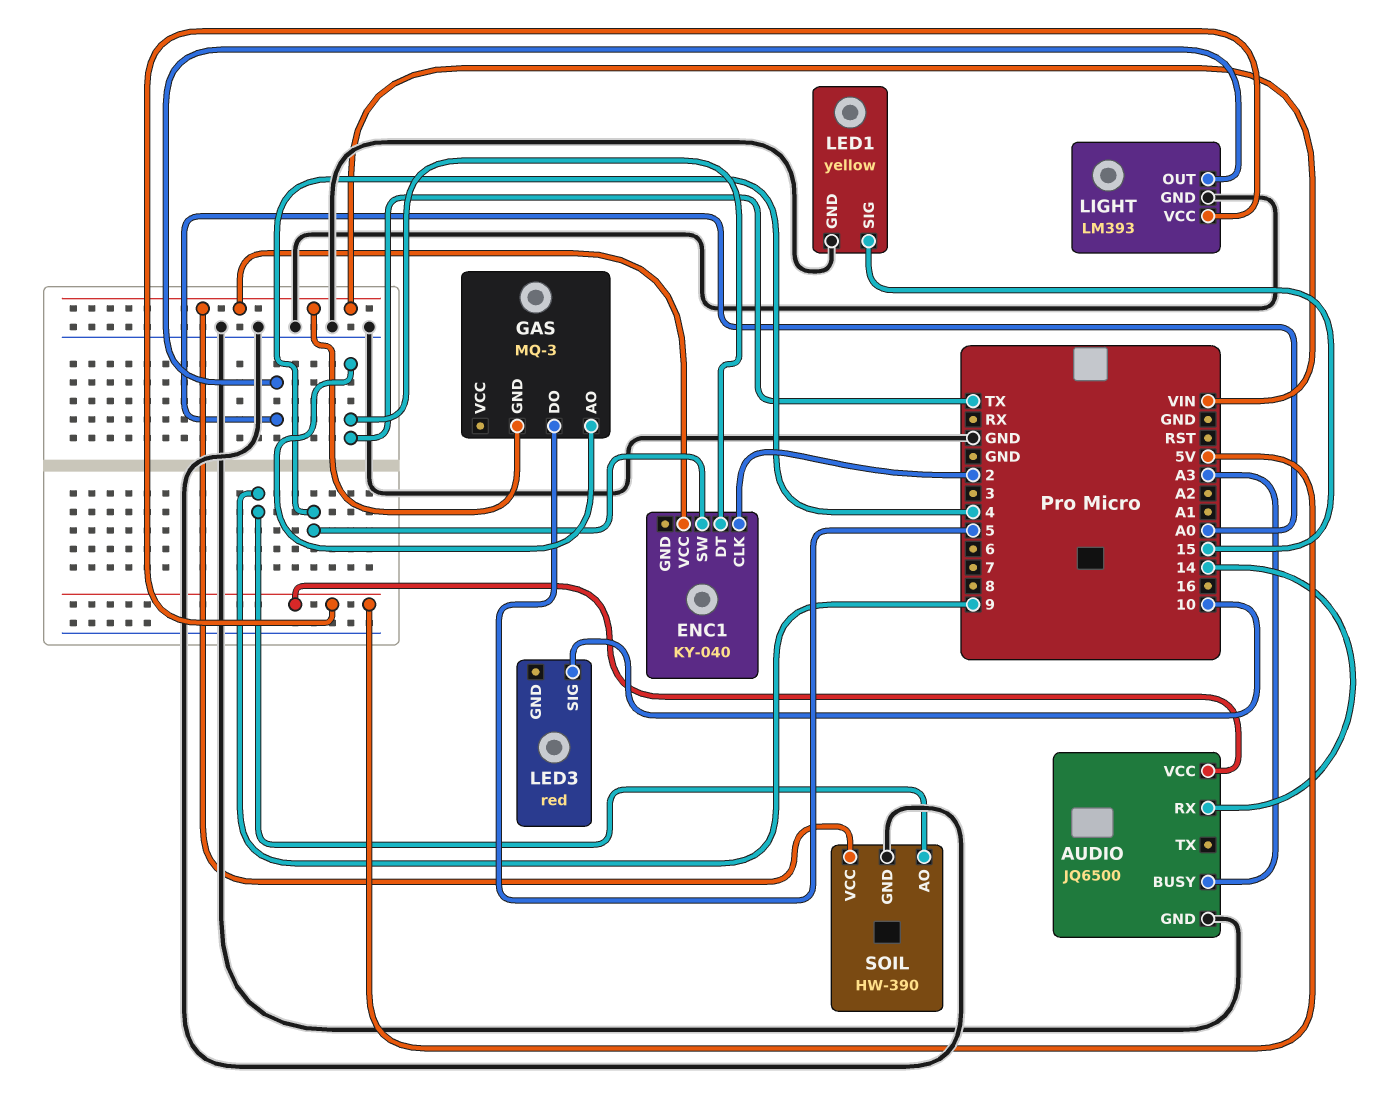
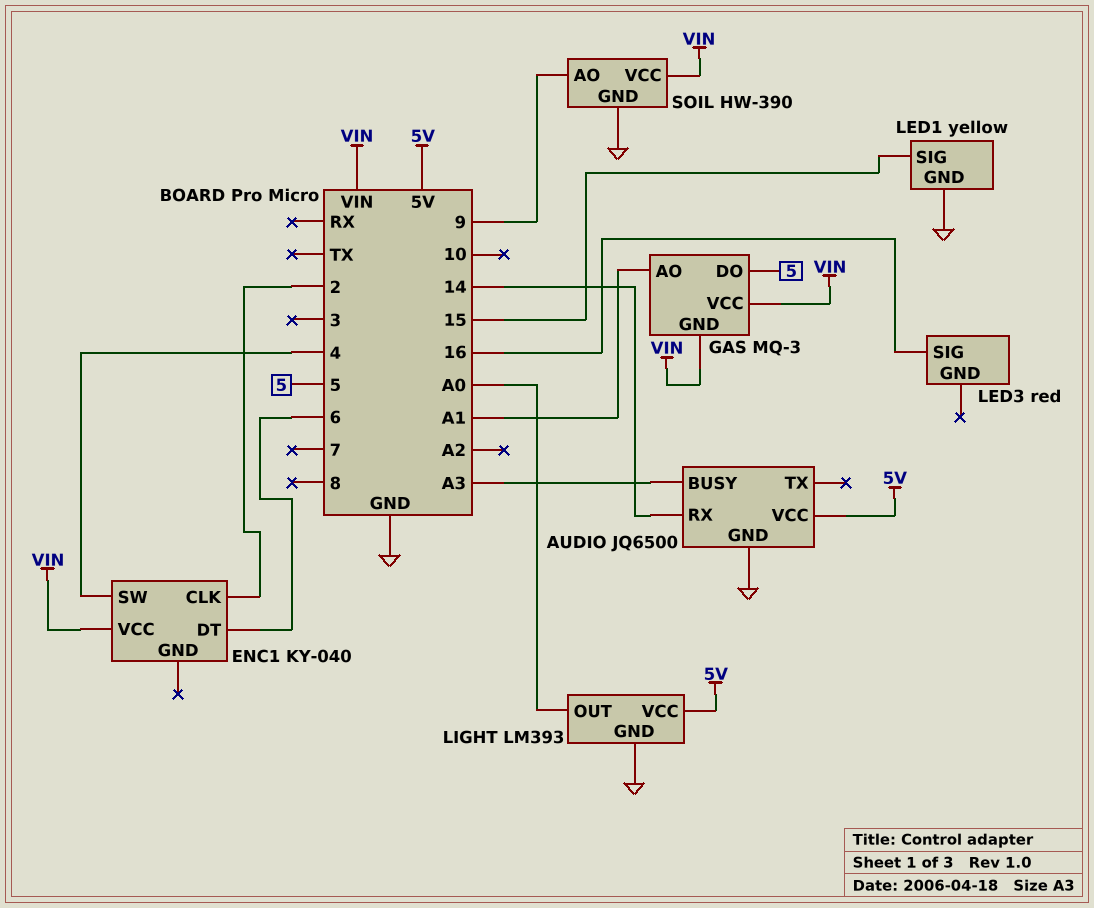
ENC1 pin DT: TX -> 6
GAS pin AO: TX -> A1
GAS pin VCC: none -> VIN
LED3 pin SIG: 10 -> 16

